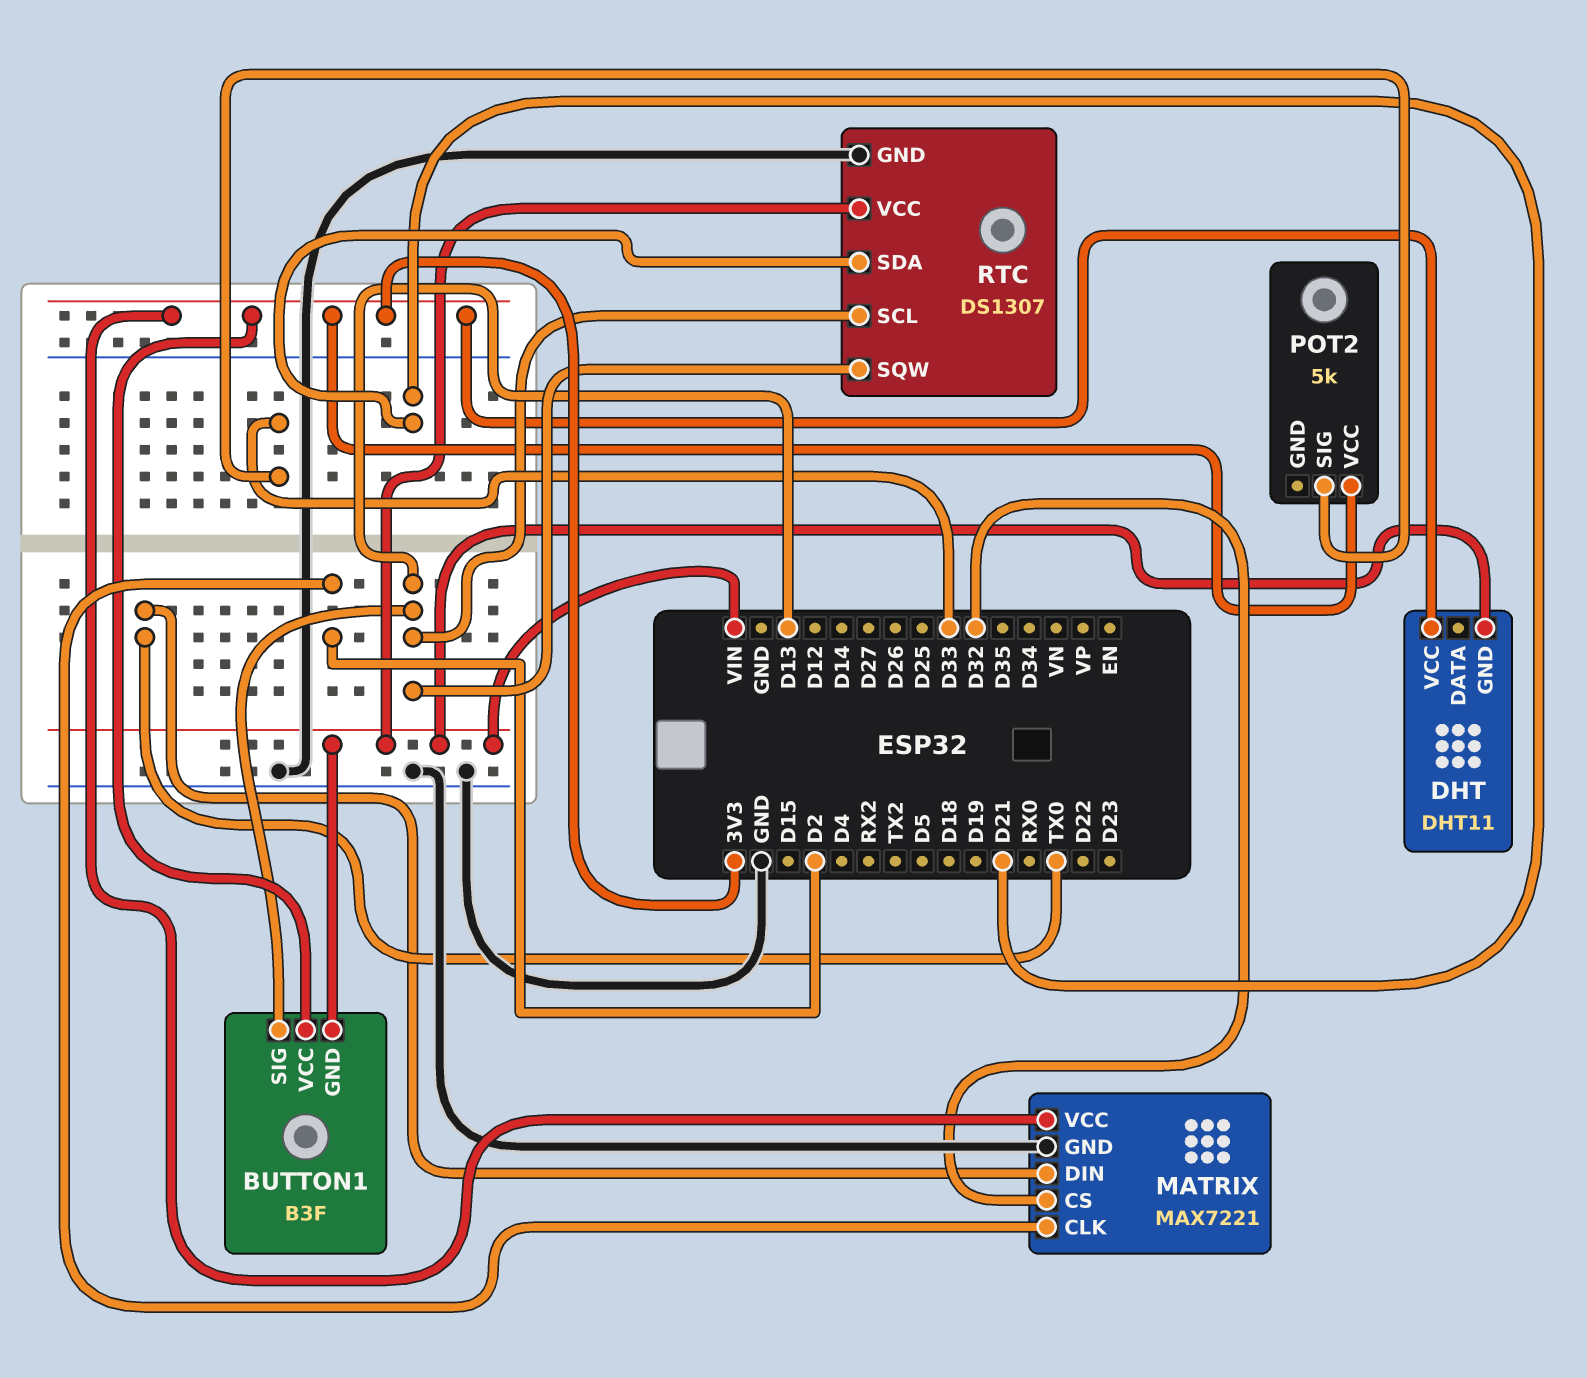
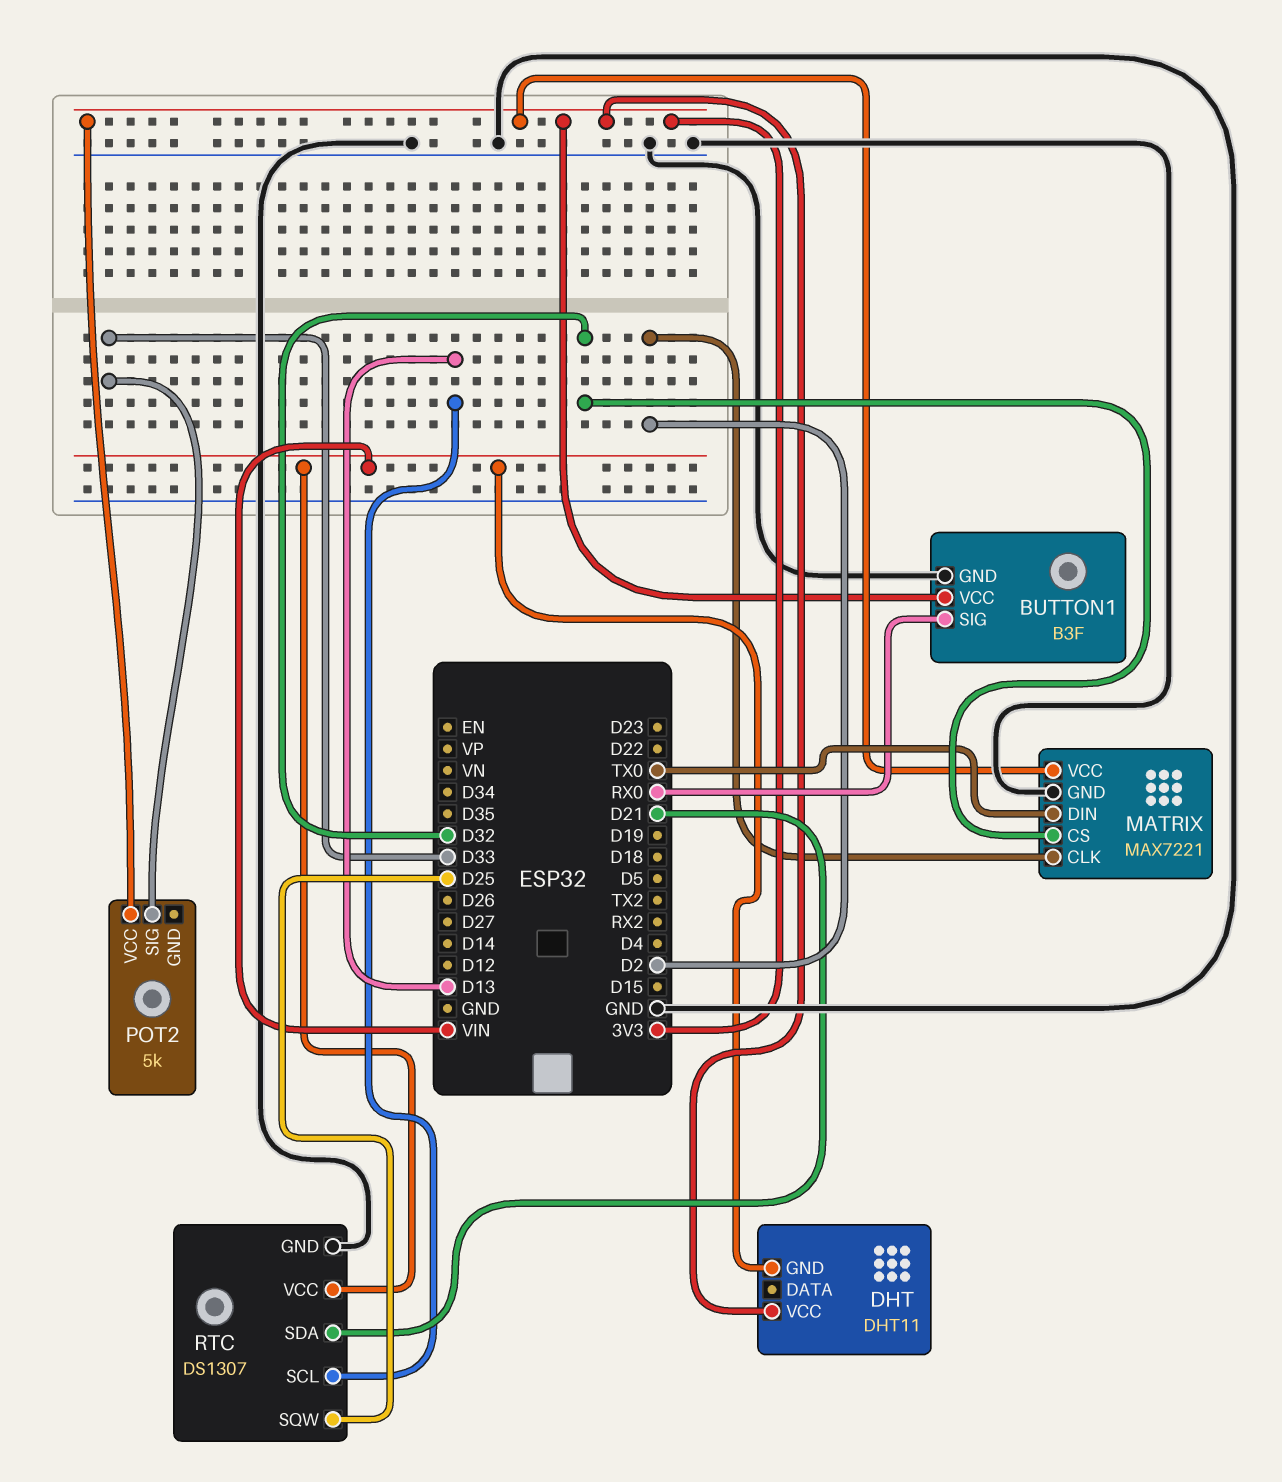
BUTTON1 pin GND: VIN -> GND
BUTTON1 pin SIG: D13 -> RX0
RTC pin SQW: D13 -> D25

